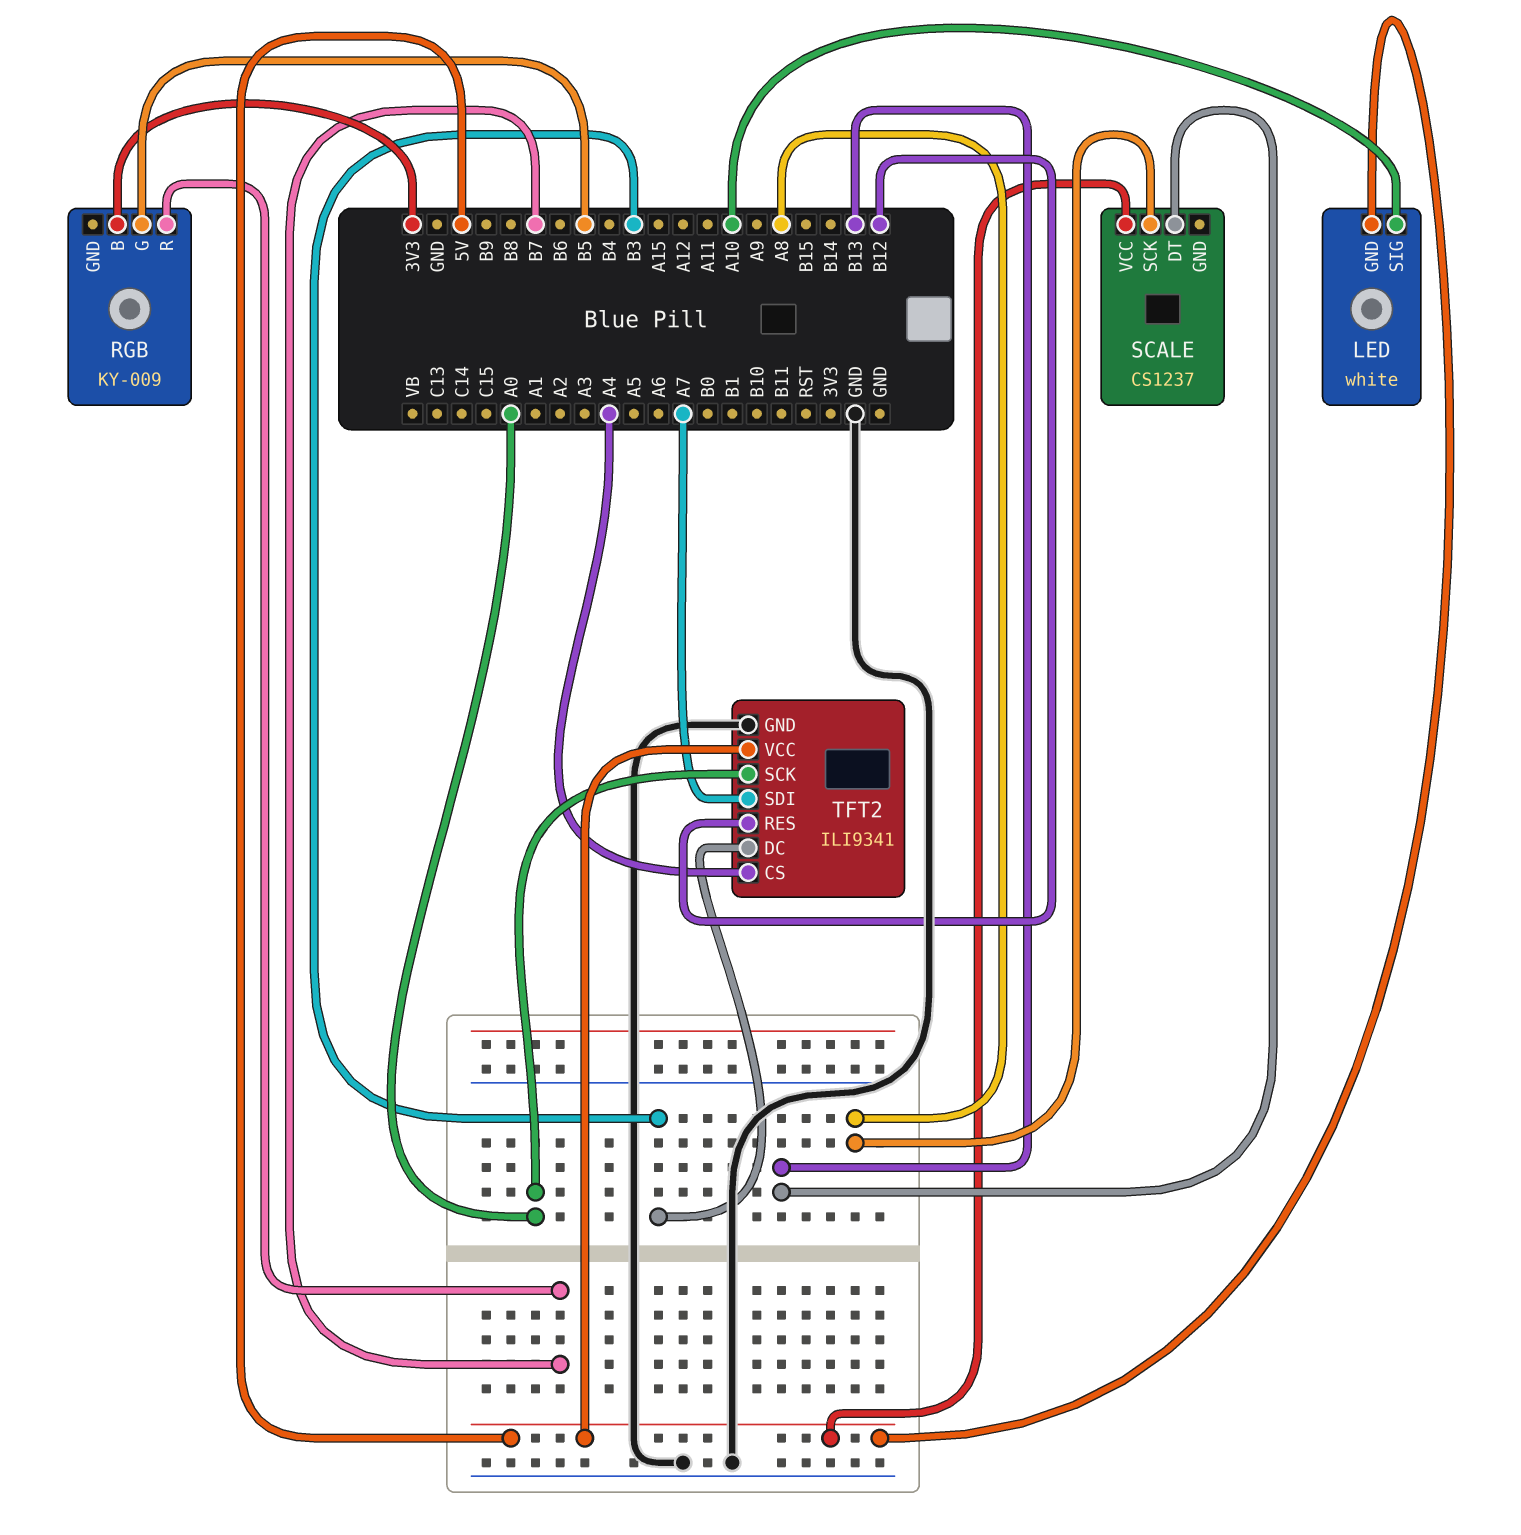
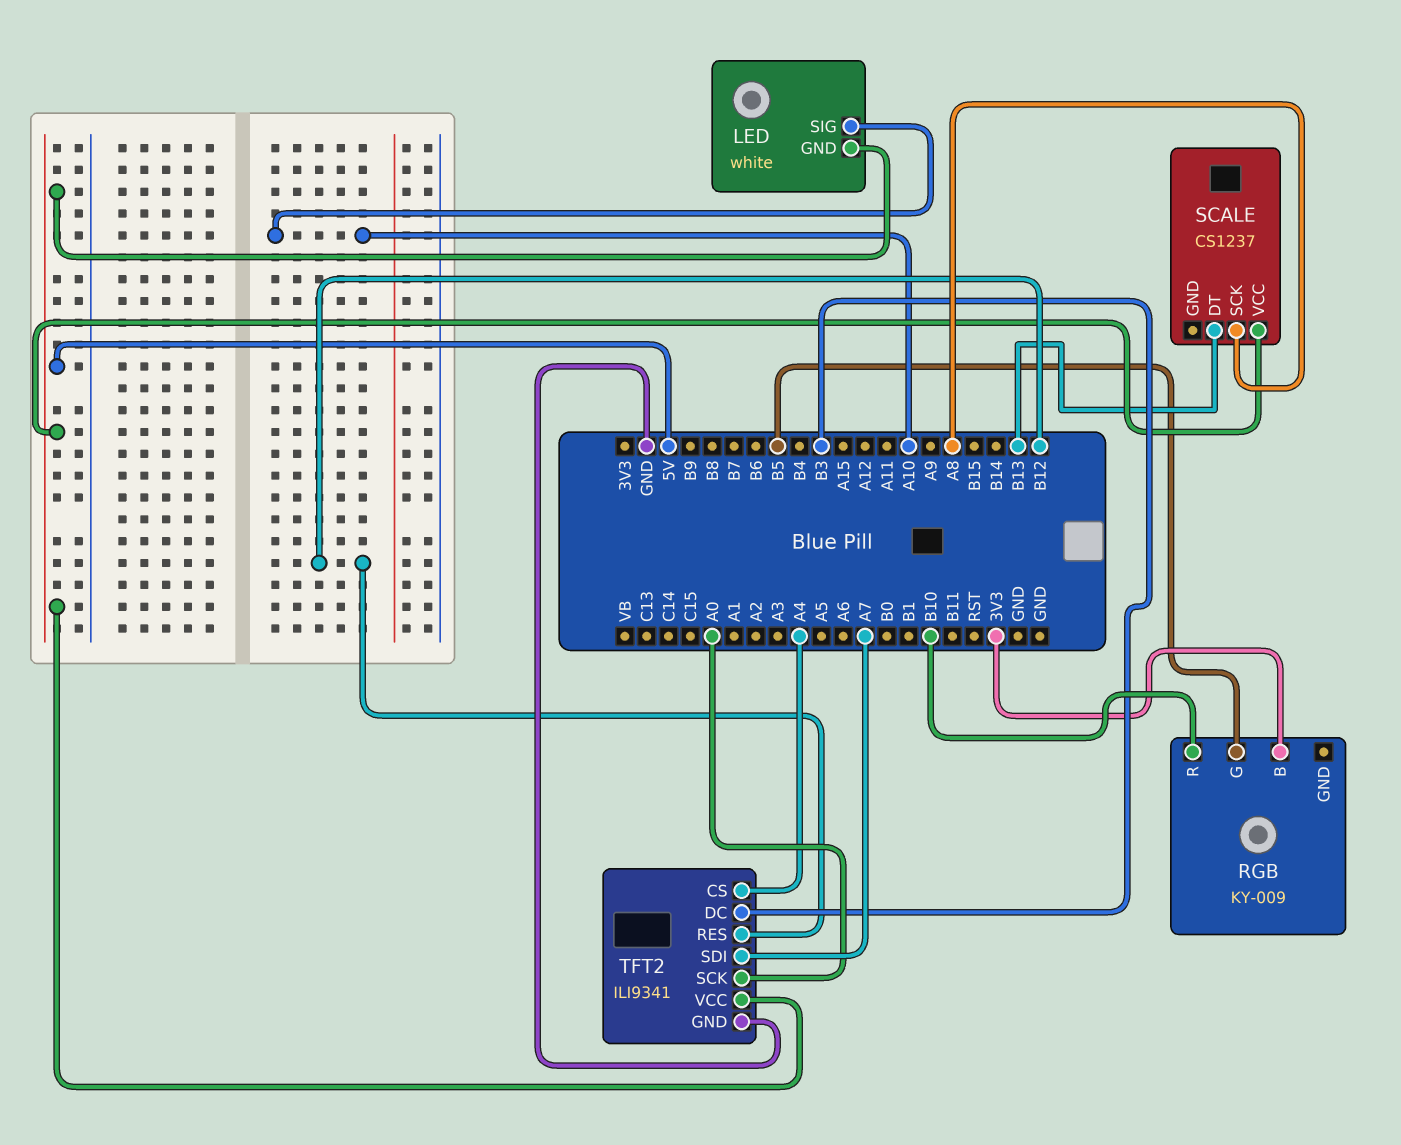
RGB pin R: B7 -> B10

